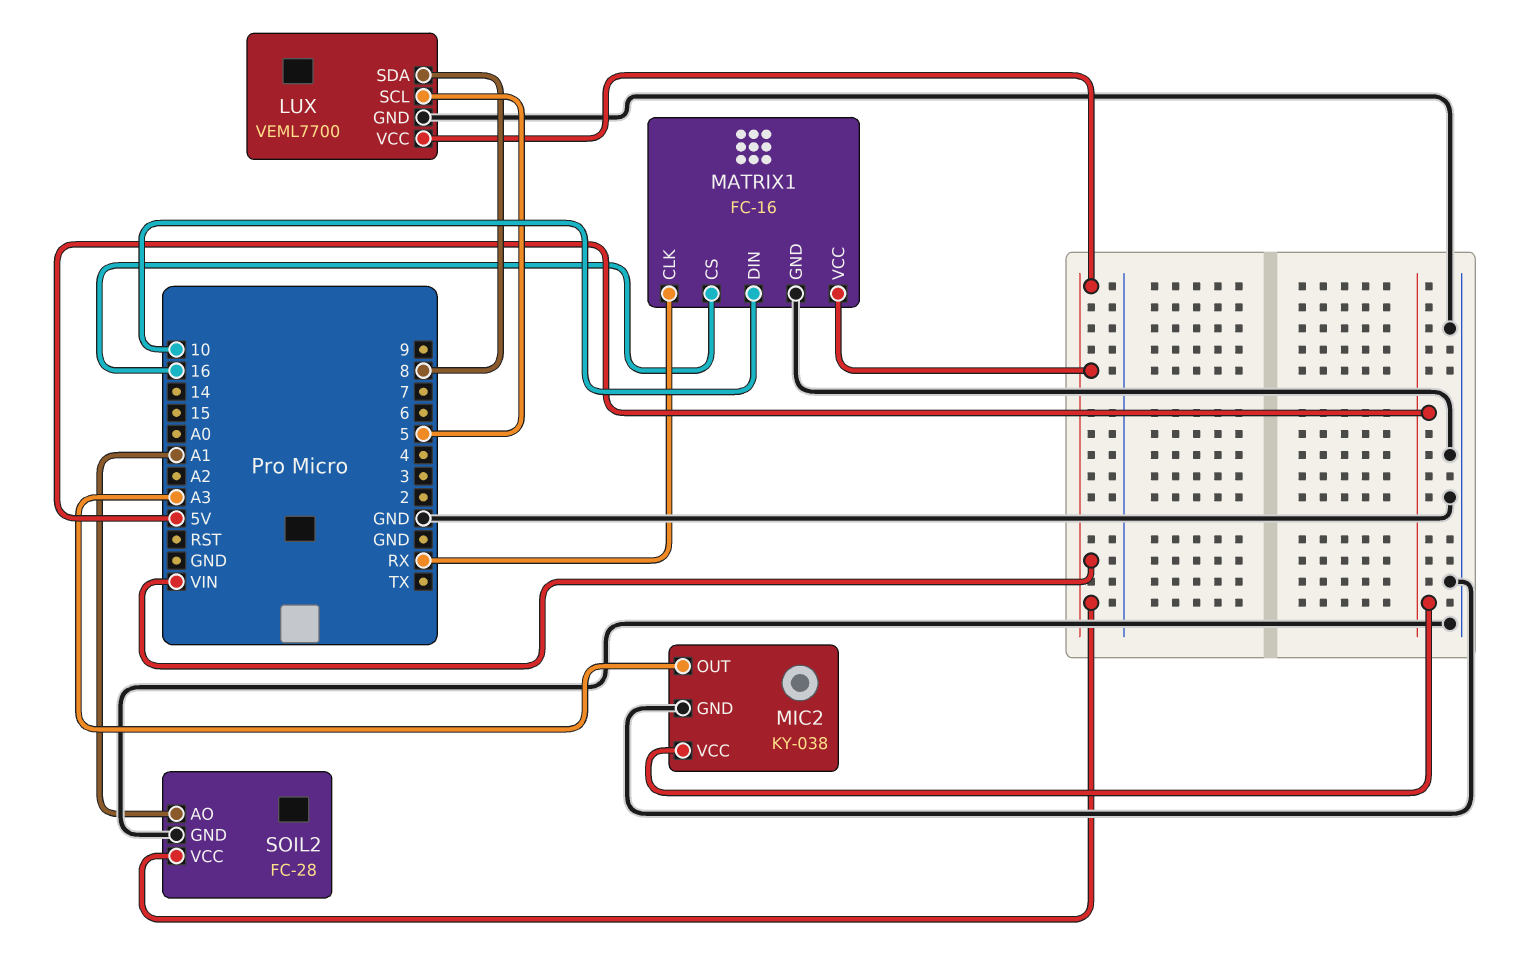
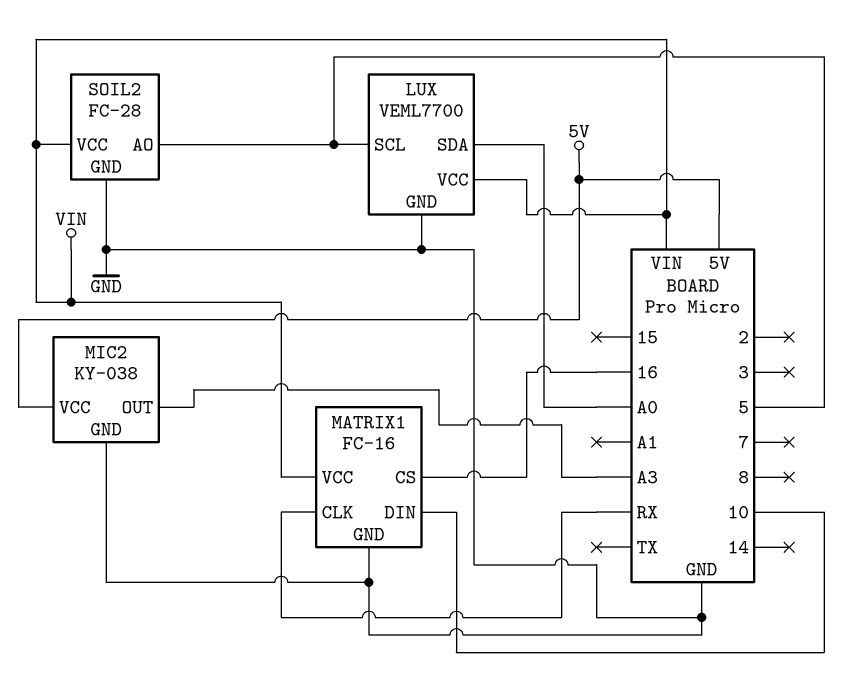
LUX pin SDA: 8 -> A0
SOIL2 pin AO: A1 -> 5

